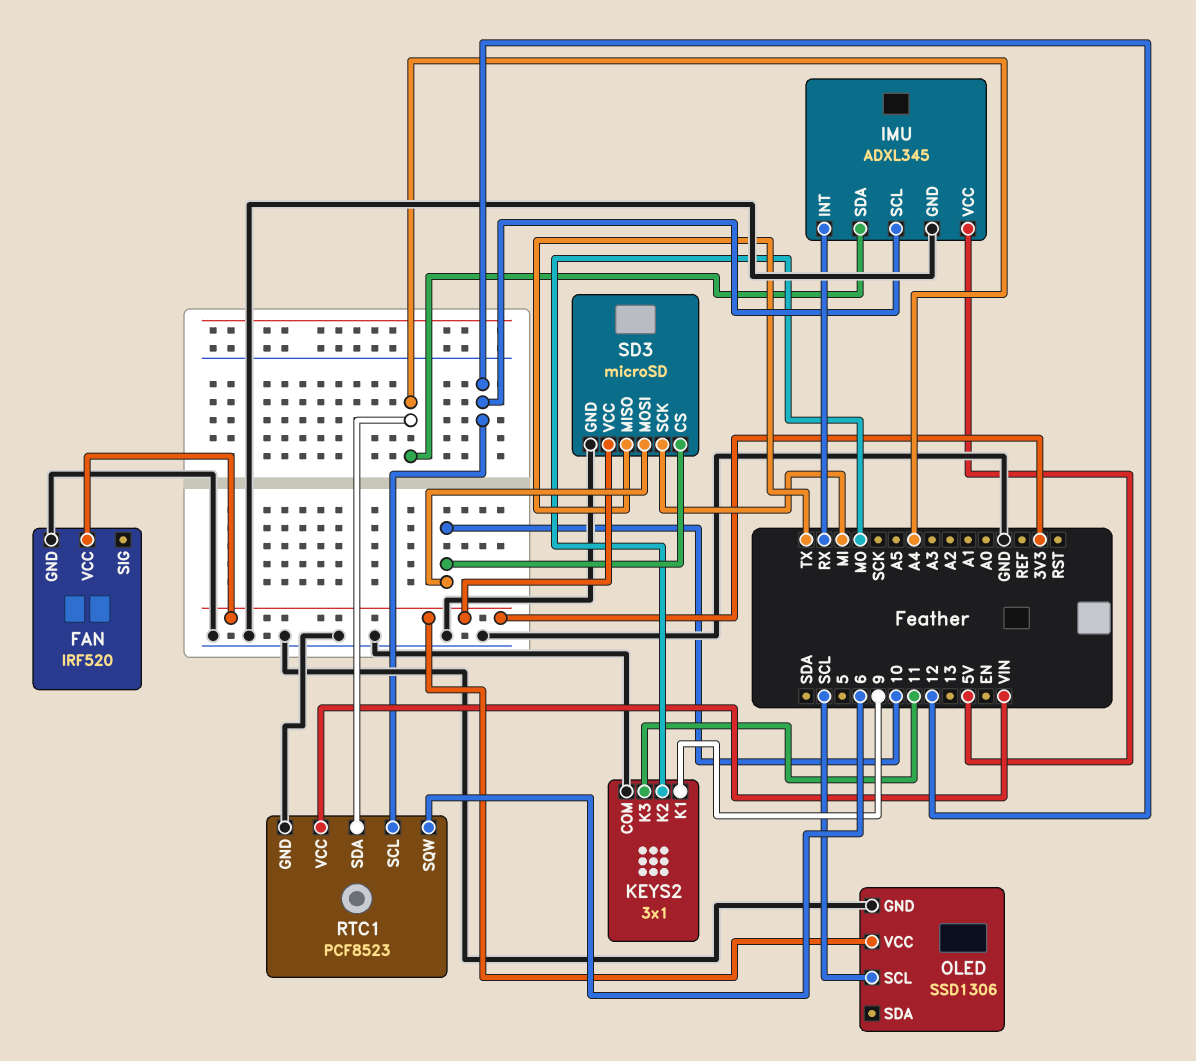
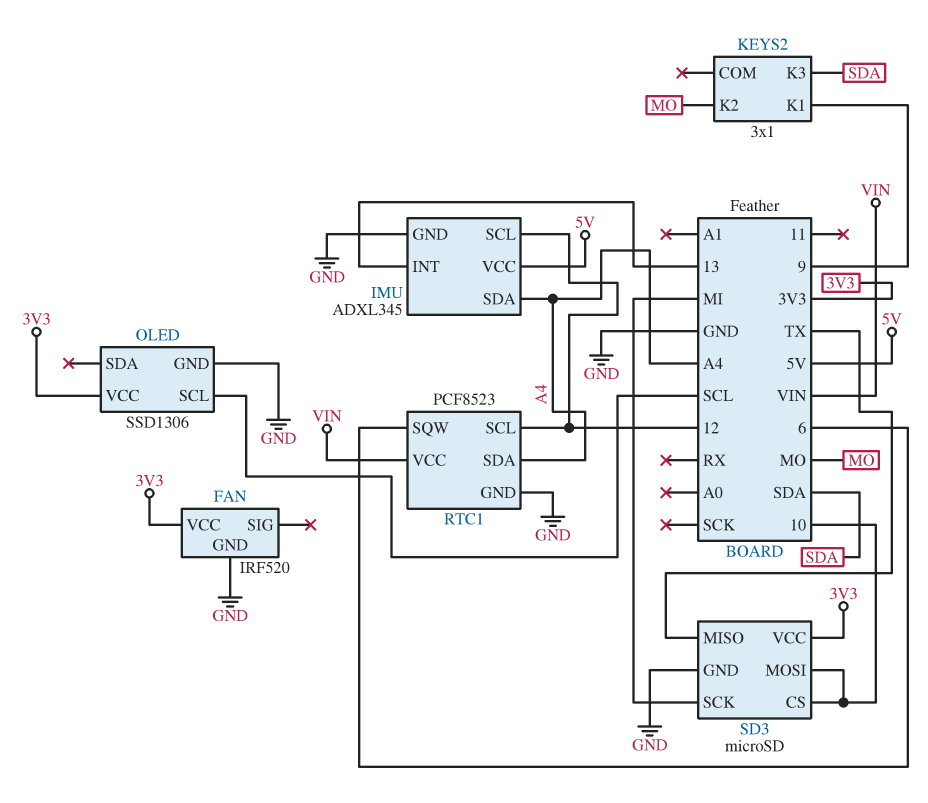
IMU pin INT: RX -> 13
KEYS2 pin COM: GND -> none
KEYS2 pin K3: 11 -> SDA

